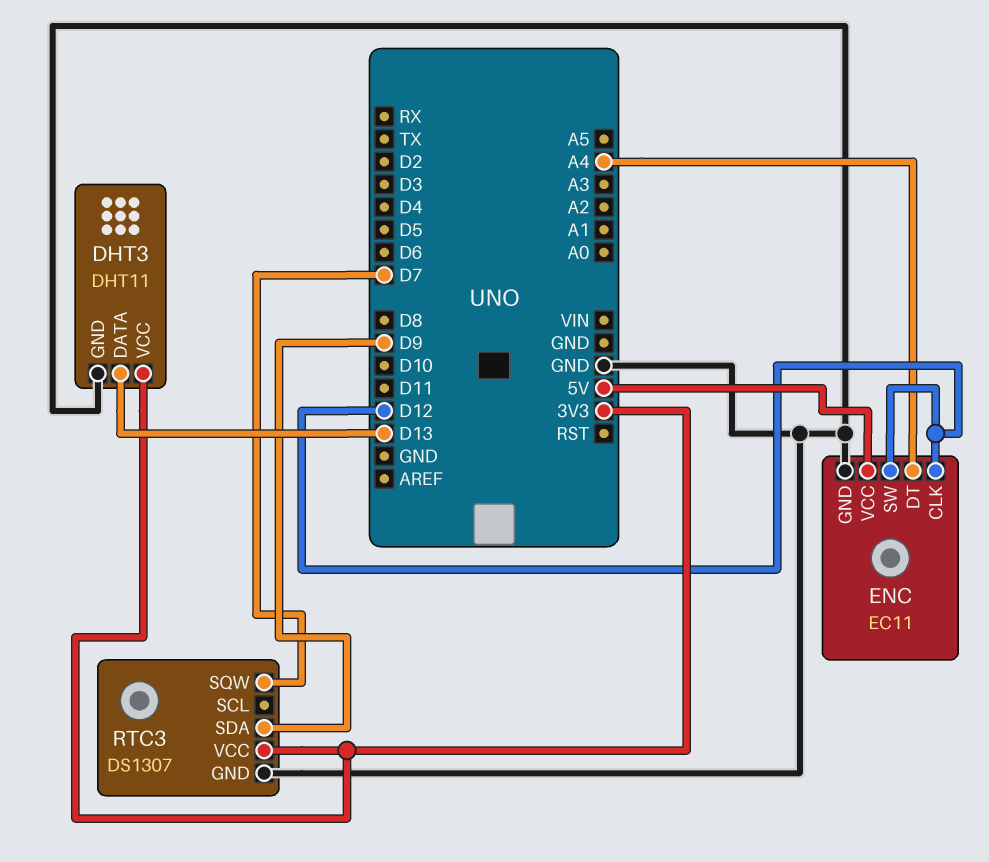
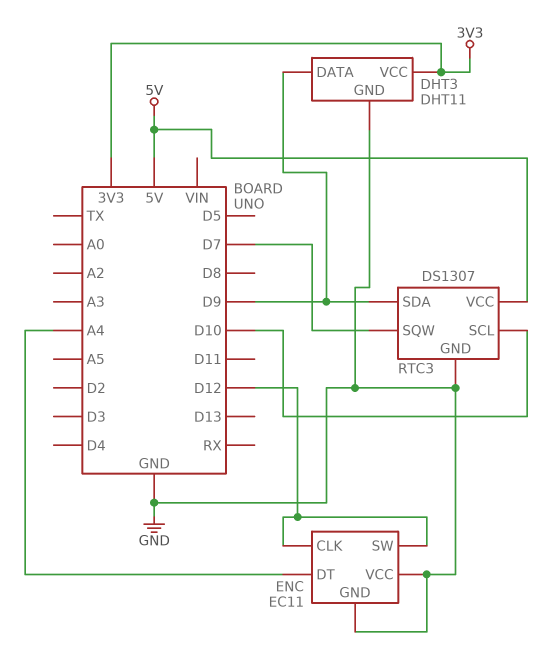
DHT3 pin DATA: D13 -> D9
ENC pin VCC: 5V -> GND
RTC3 pin SCL: none -> D10
RTC3 pin VCC: 3V3 -> 5V

